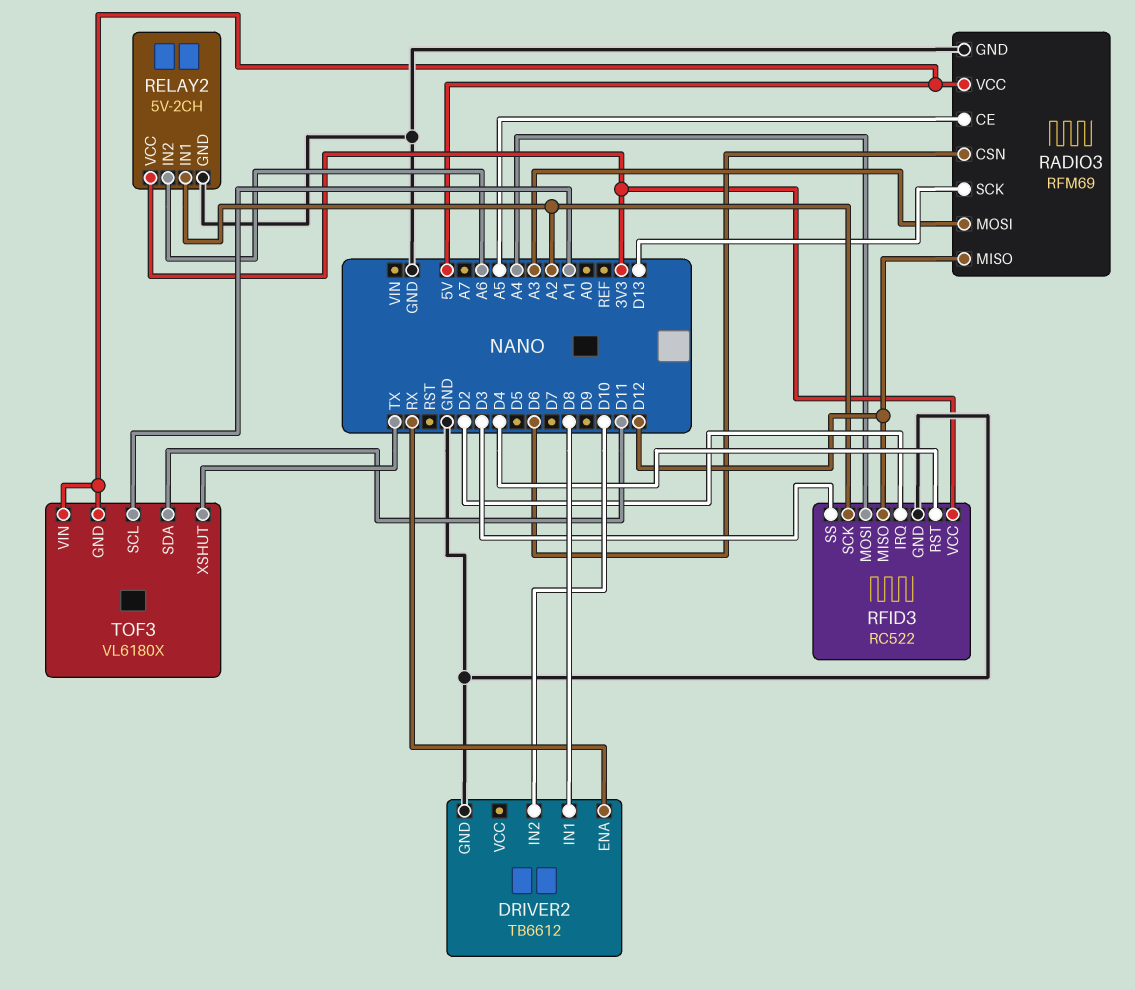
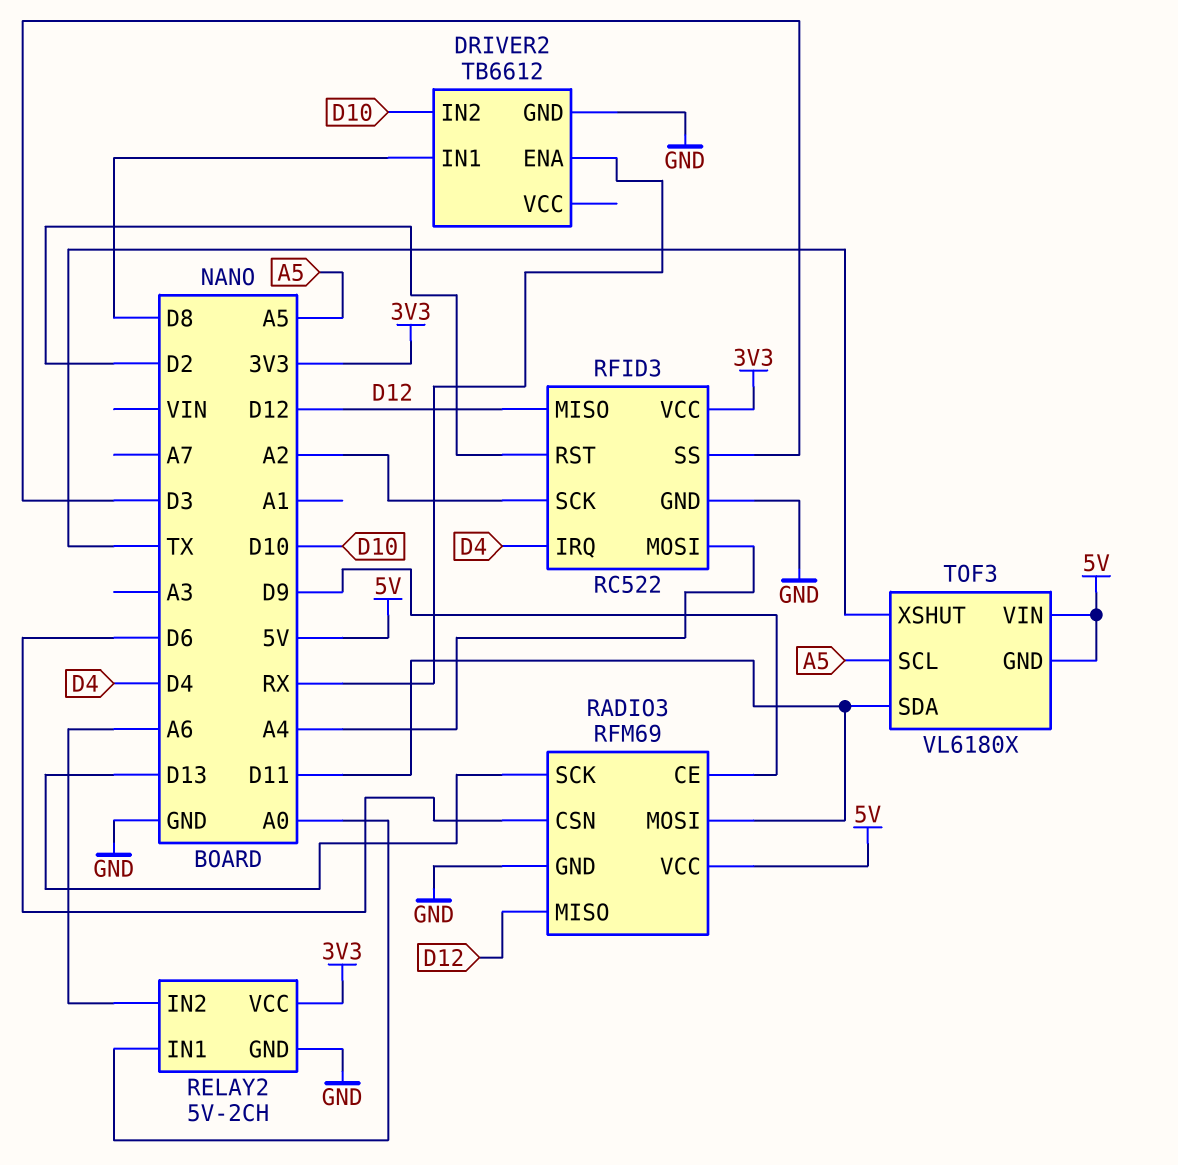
RADIO3 pin CE: A5 -> D9
RADIO3 pin MOSI: A3 -> D11
RELAY2 pin IN1: A2 -> A0
RFID3 pin IRQ: D2 -> D4
RFID3 pin RST: D4 -> D2
TOF3 pin SCL: A1 -> A5

